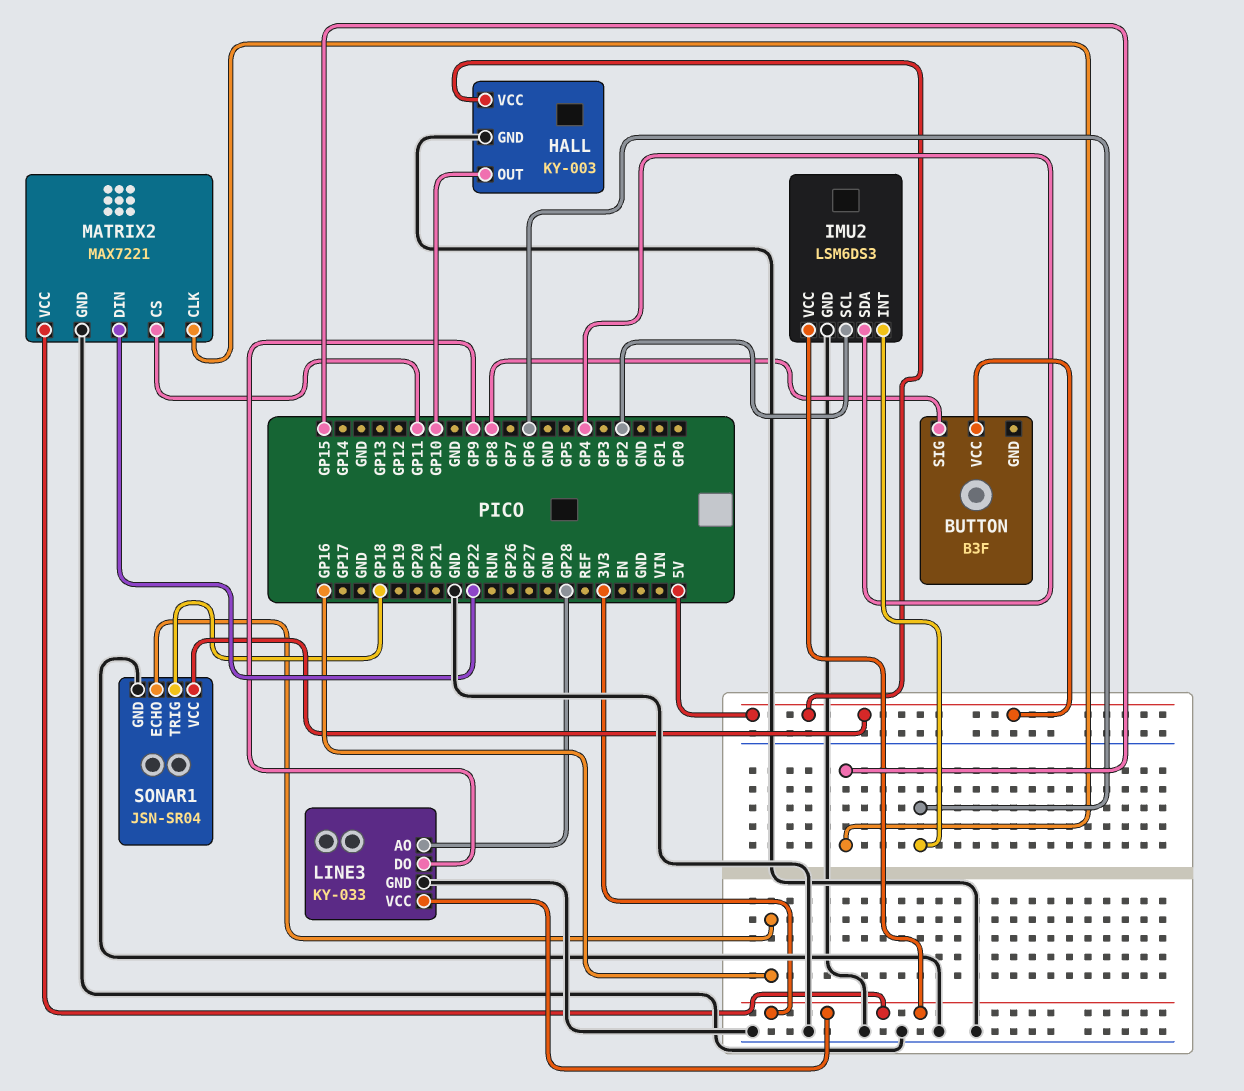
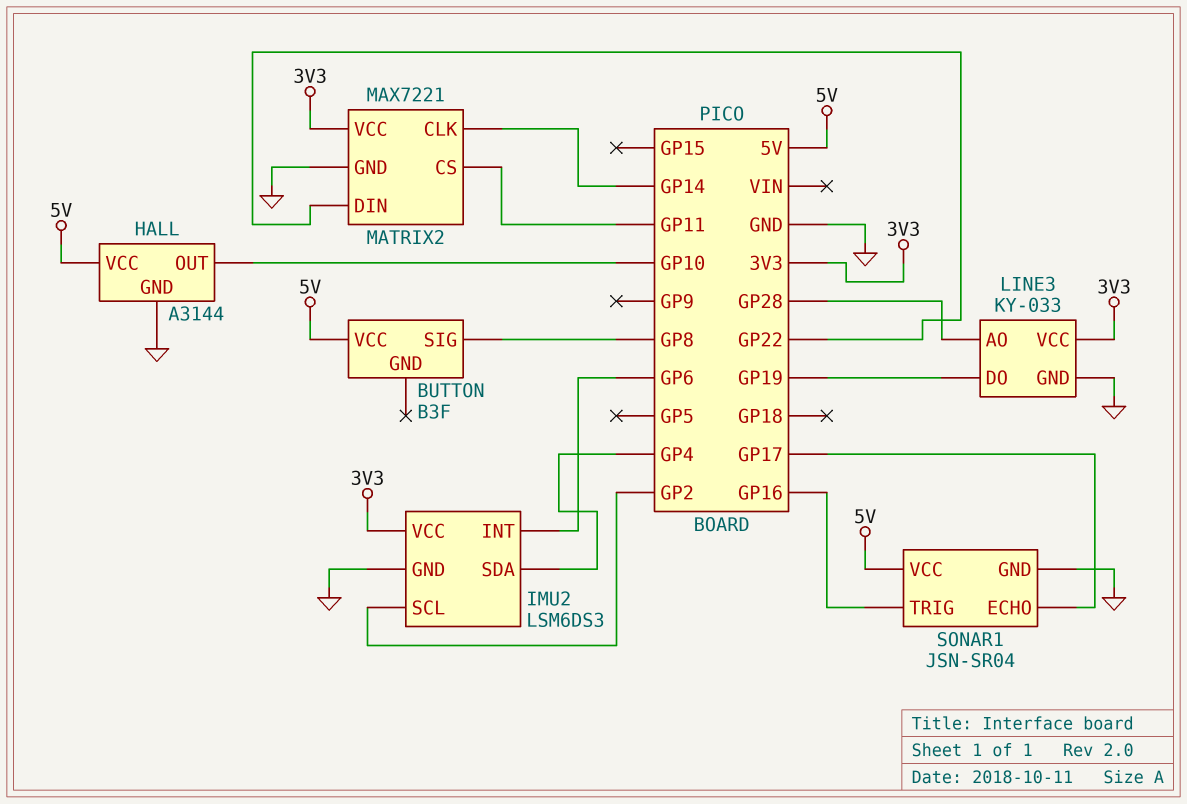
HALL: KY-003 -> A3144
LINE3 pin DO: GP9 -> GP19
MATRIX2 pin CLK: GP15 -> GP14
SONAR1 pin ECHO: GP16 -> GP17
SONAR1 pin TRIG: GP18 -> GP16

